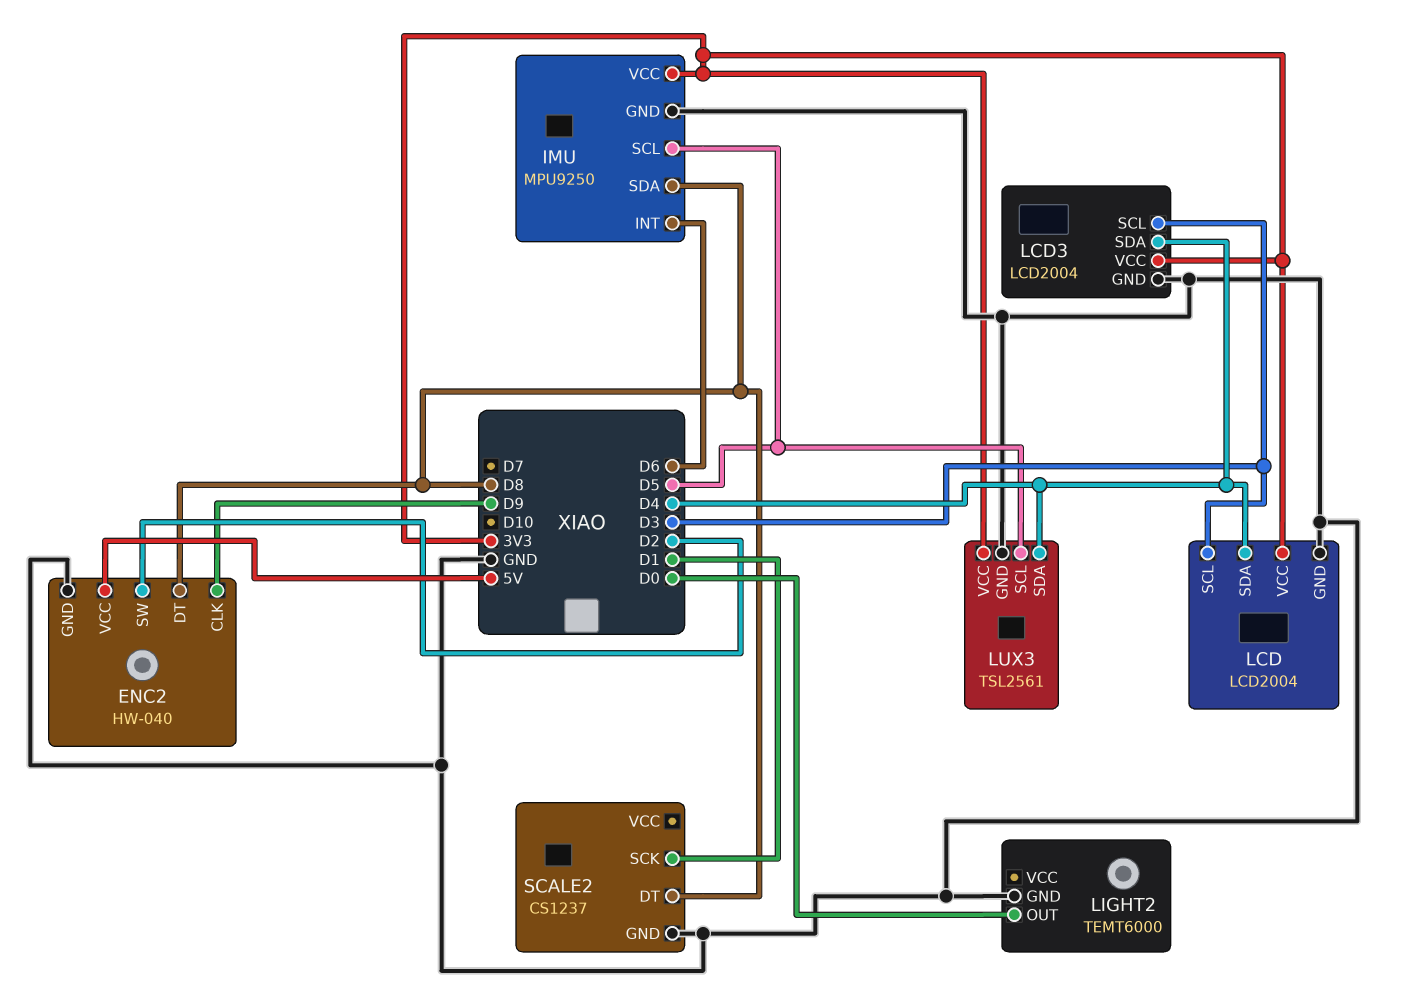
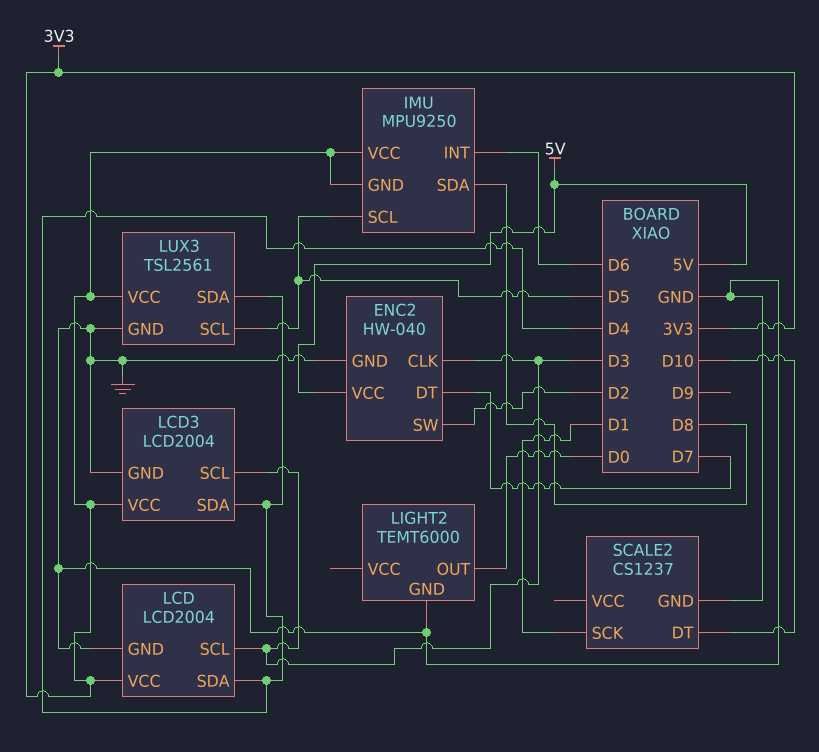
ENC2 pin CLK: D9 -> D3
ENC2 pin DT: D8 -> D7
IMU pin GND: GND -> 3V3
SCALE2 pin DT: D8 -> D10

